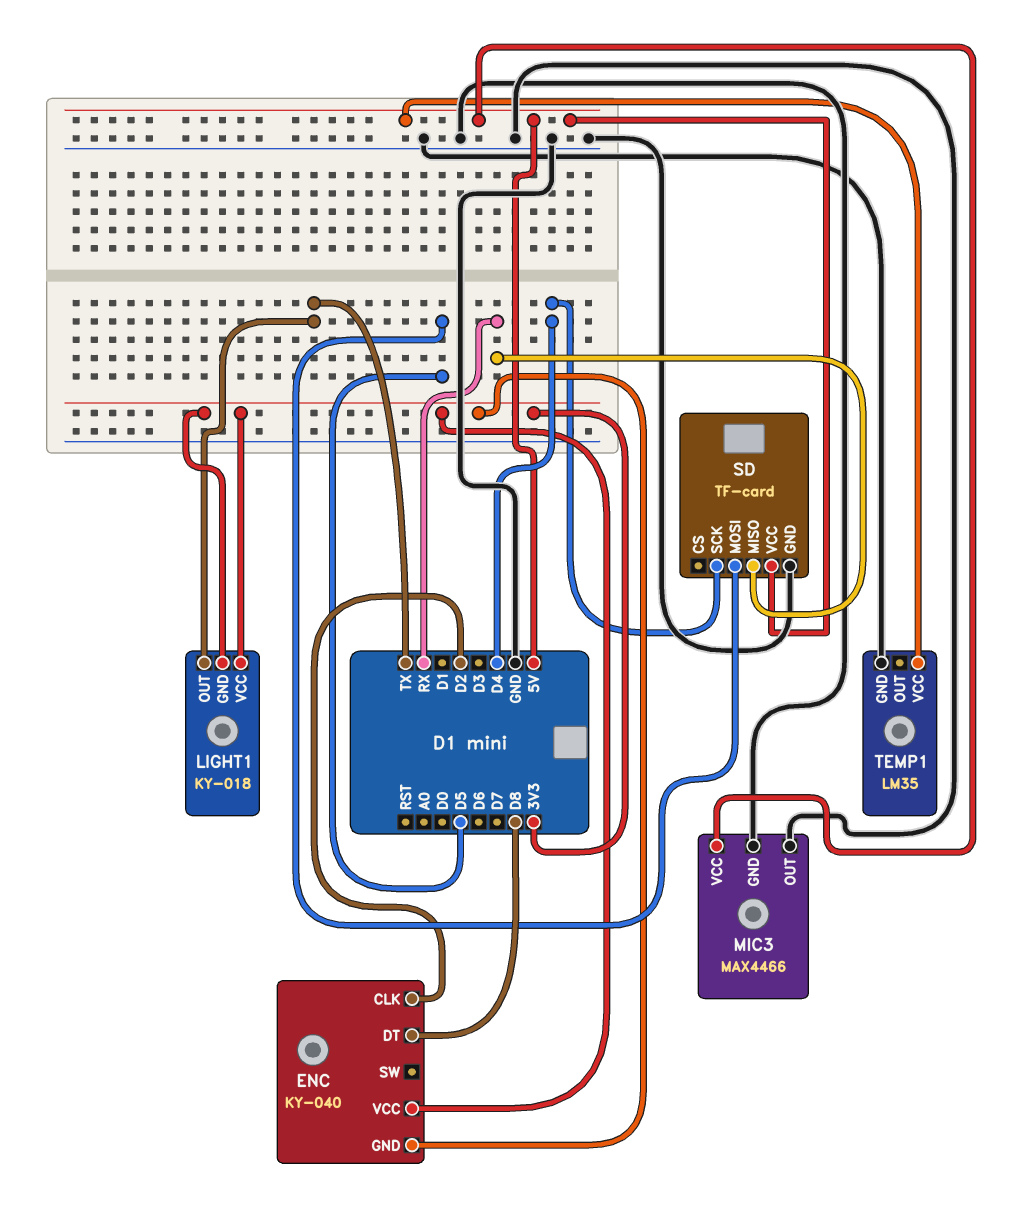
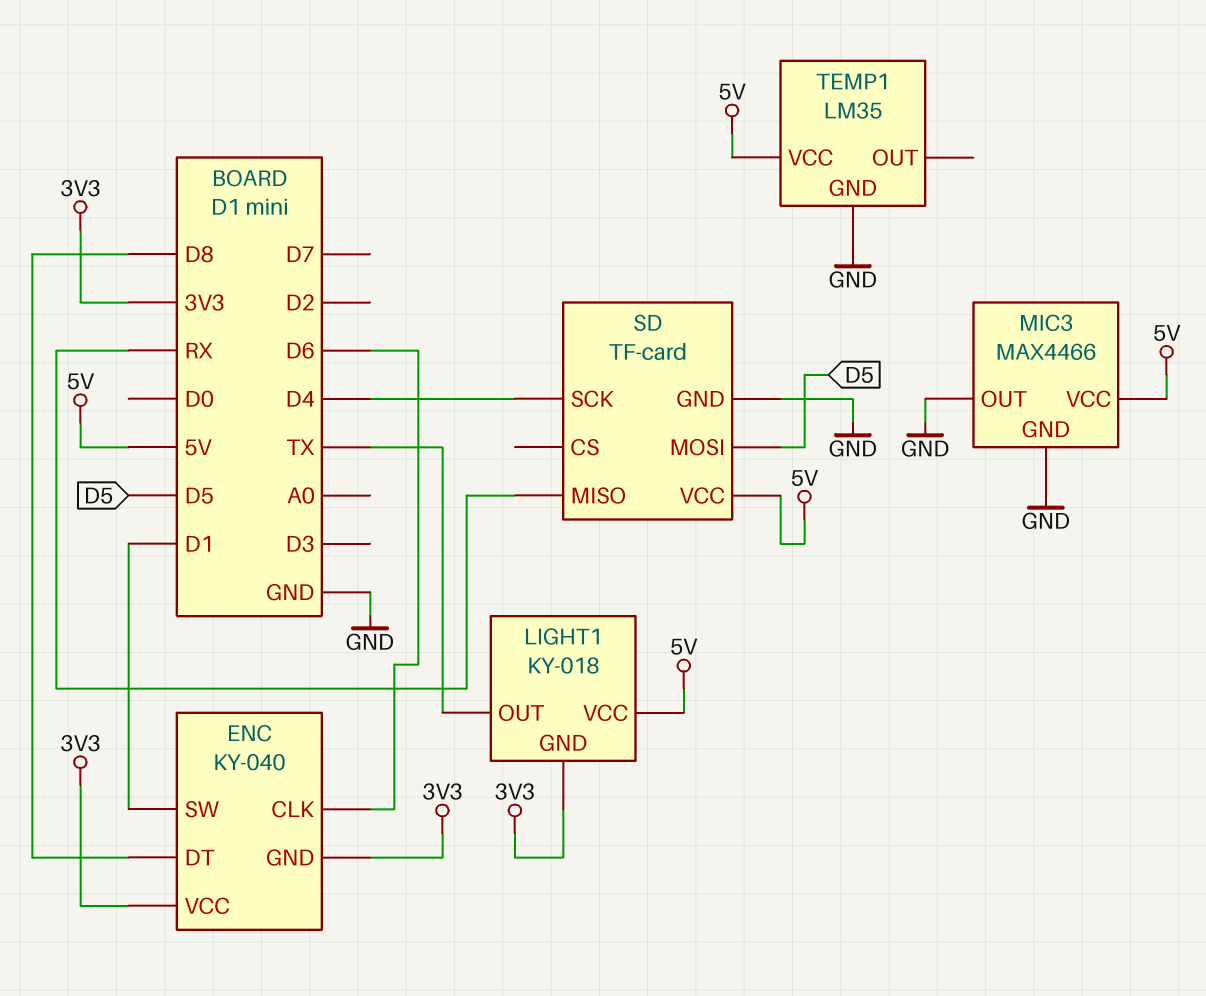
ENC pin CLK: D2 -> D6
ENC pin SW: none -> D1
LIGHT1 pin VCC: 3V3 -> 5V

